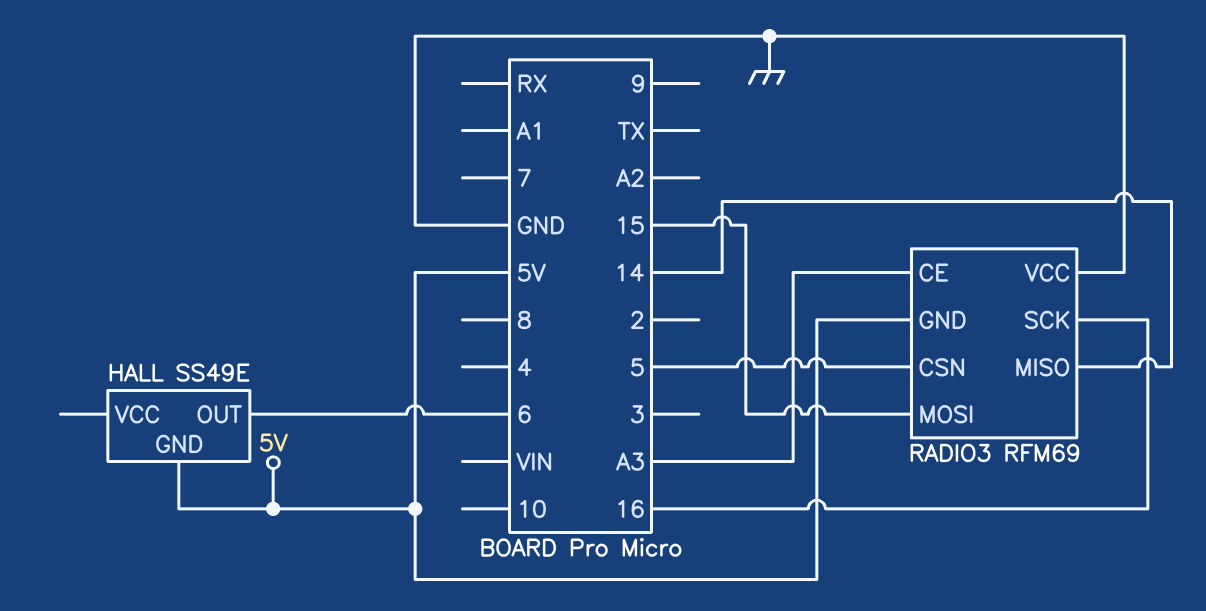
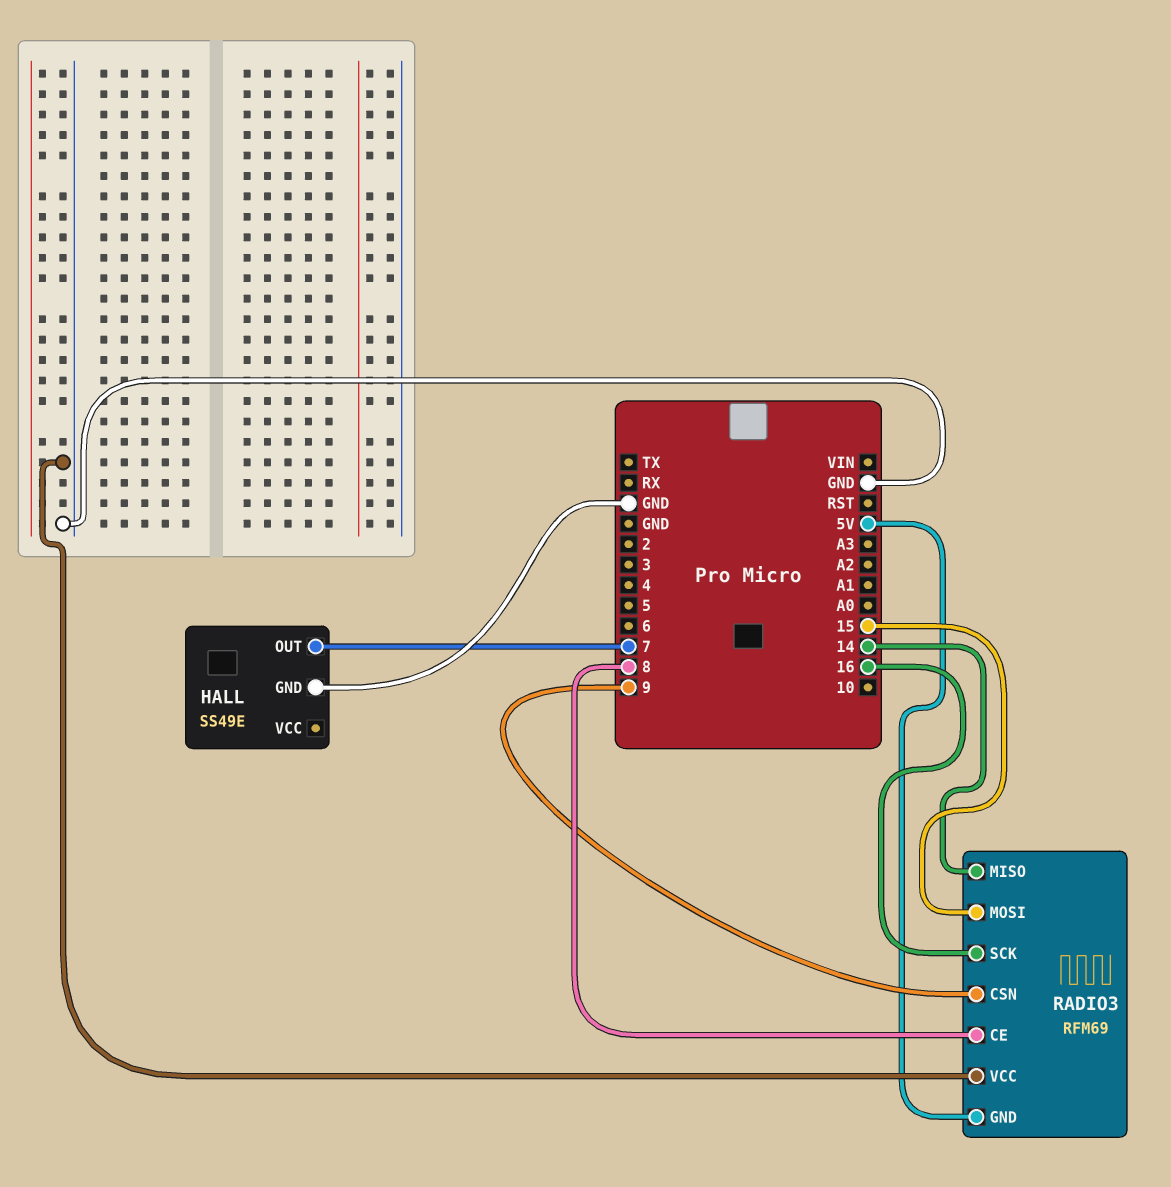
HALL pin GND: 5V -> GND
HALL pin OUT: 6 -> 7
RADIO3 pin CE: A3 -> 8
RADIO3 pin CSN: 5 -> 9

